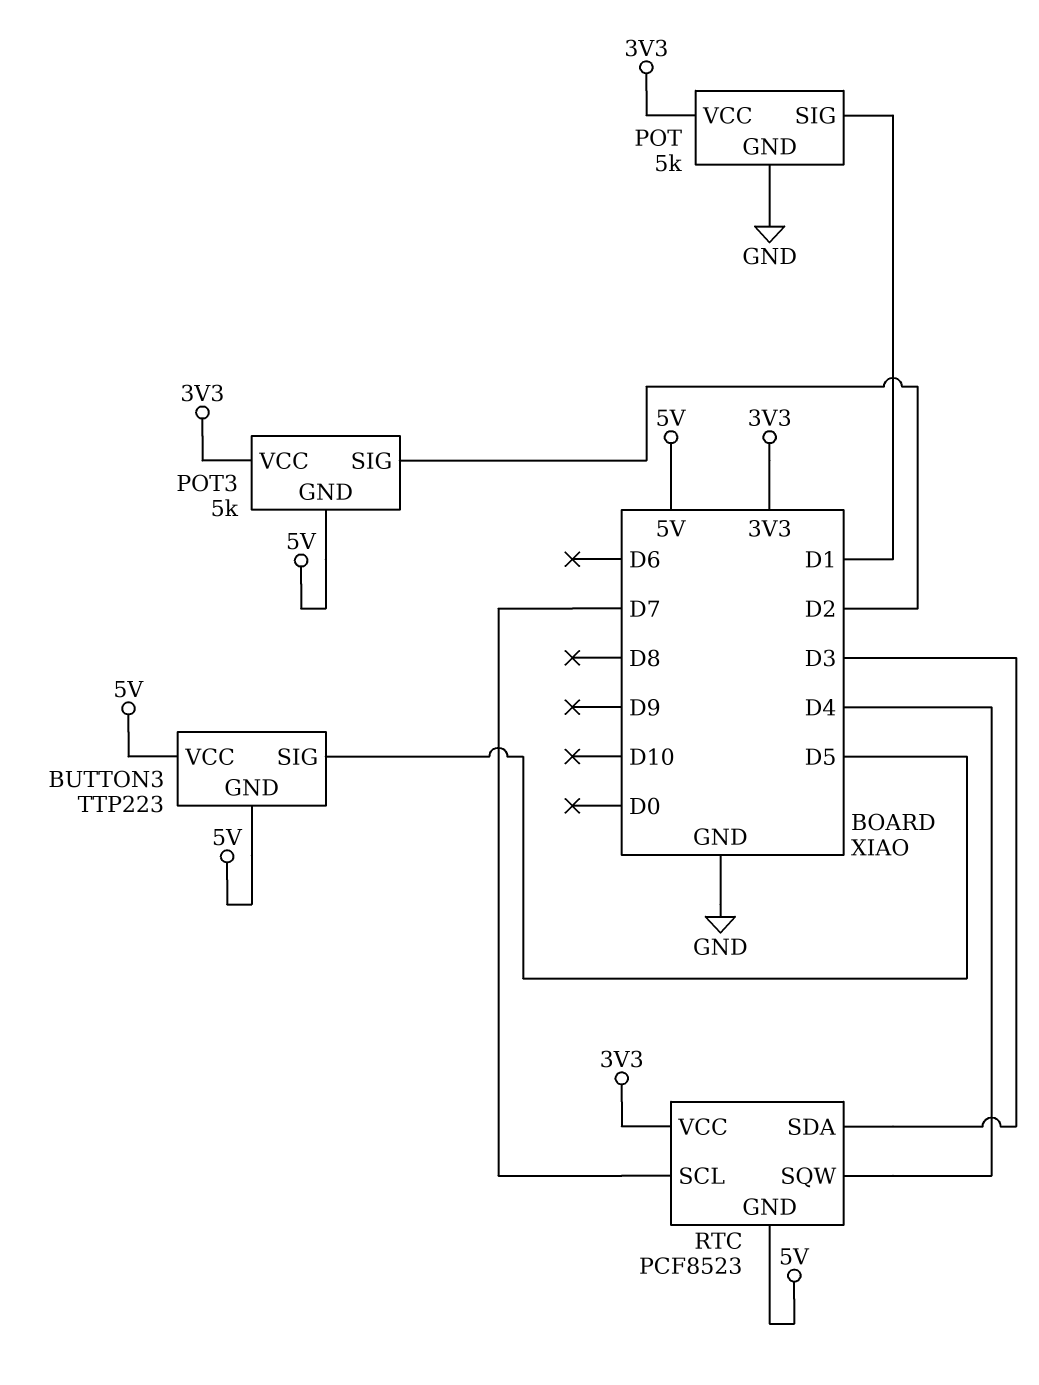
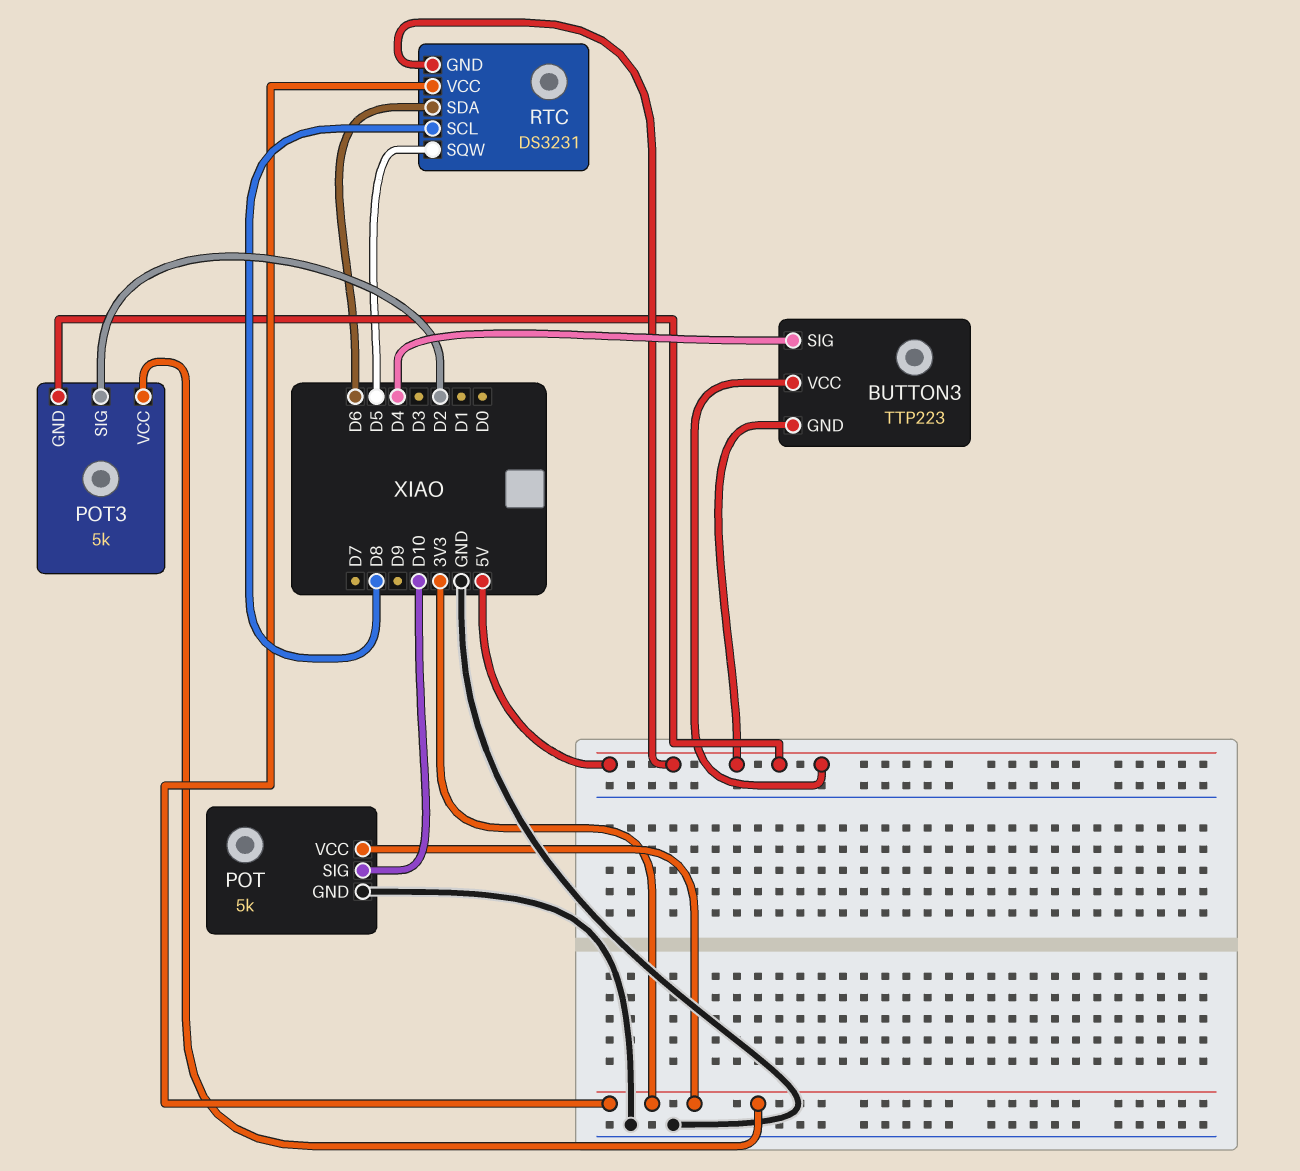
BUTTON3 pin SIG: D5 -> D4
POT pin SIG: D1 -> D10
RTC: PCF8523 -> DS3231
RTC pin SCL: D7 -> D8
RTC pin SDA: D3 -> D6
RTC pin SQW: D4 -> D5

